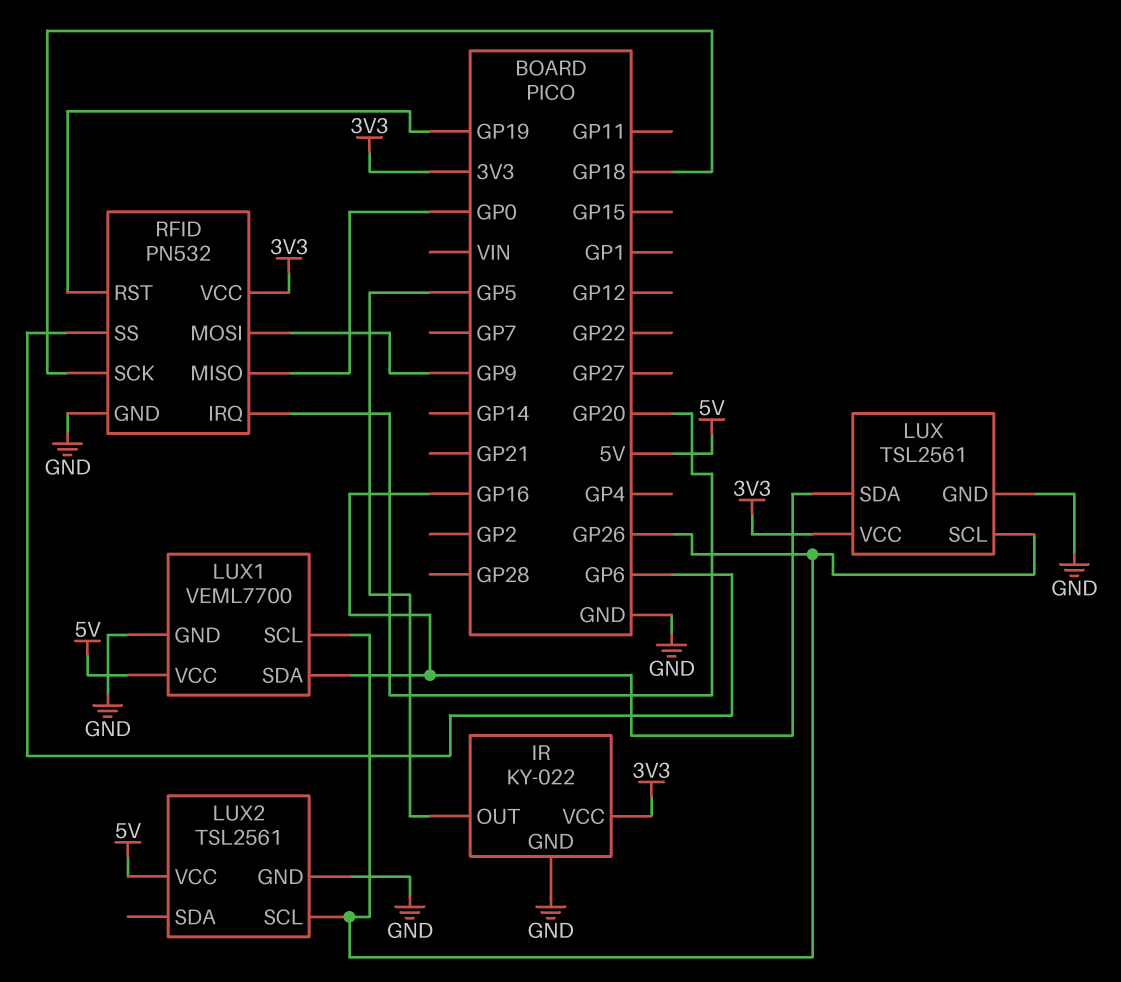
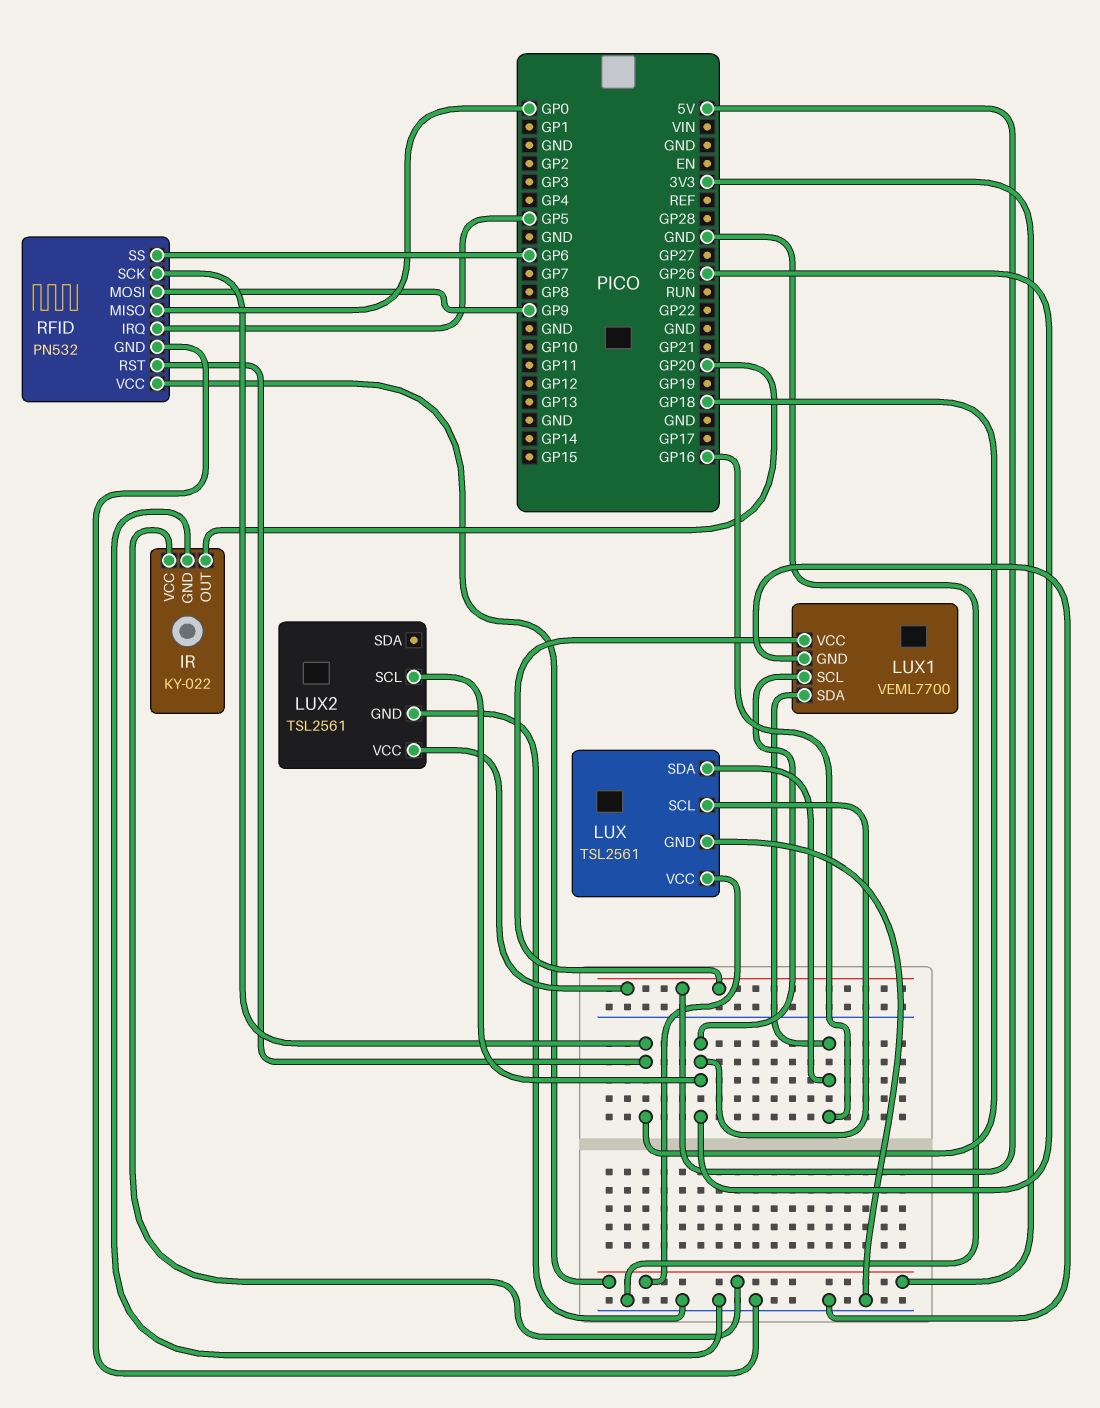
IR pin OUT: GP5 -> GP20
RFID pin IRQ: GP20 -> GP5
RFID pin RST: GP19 -> GP18

